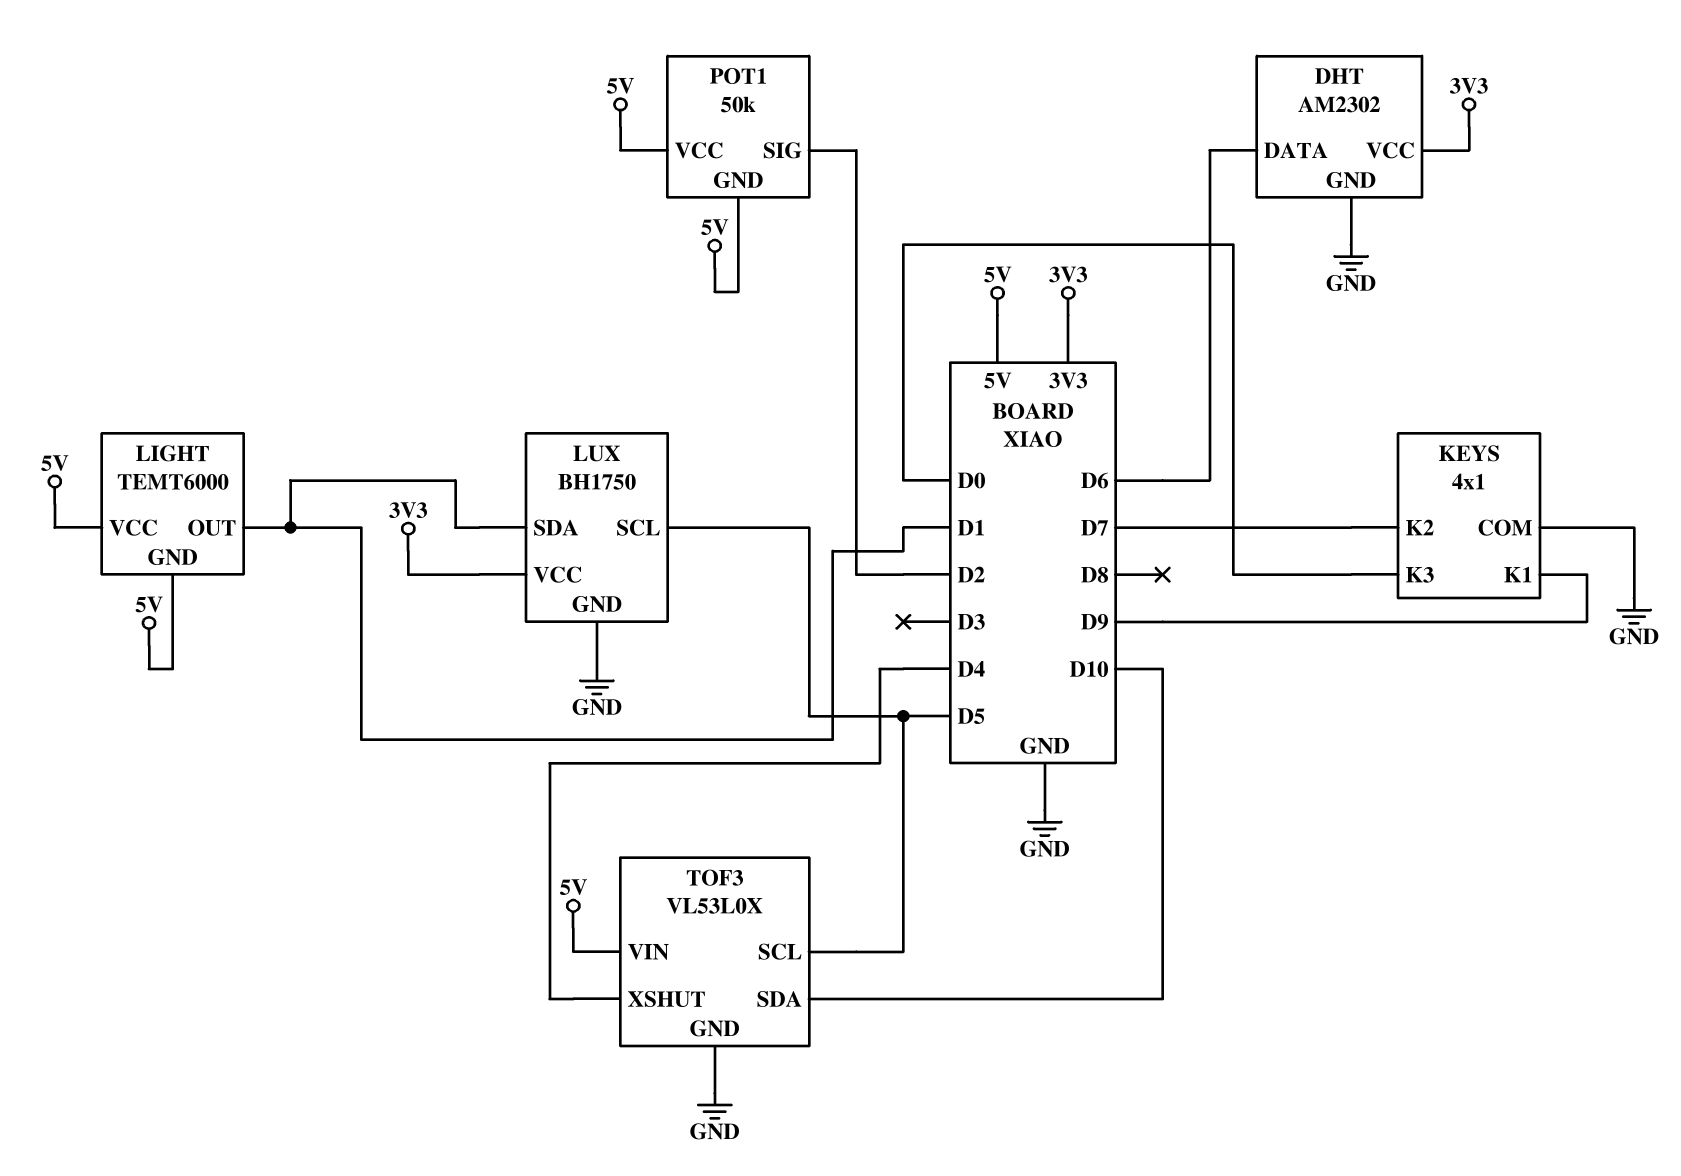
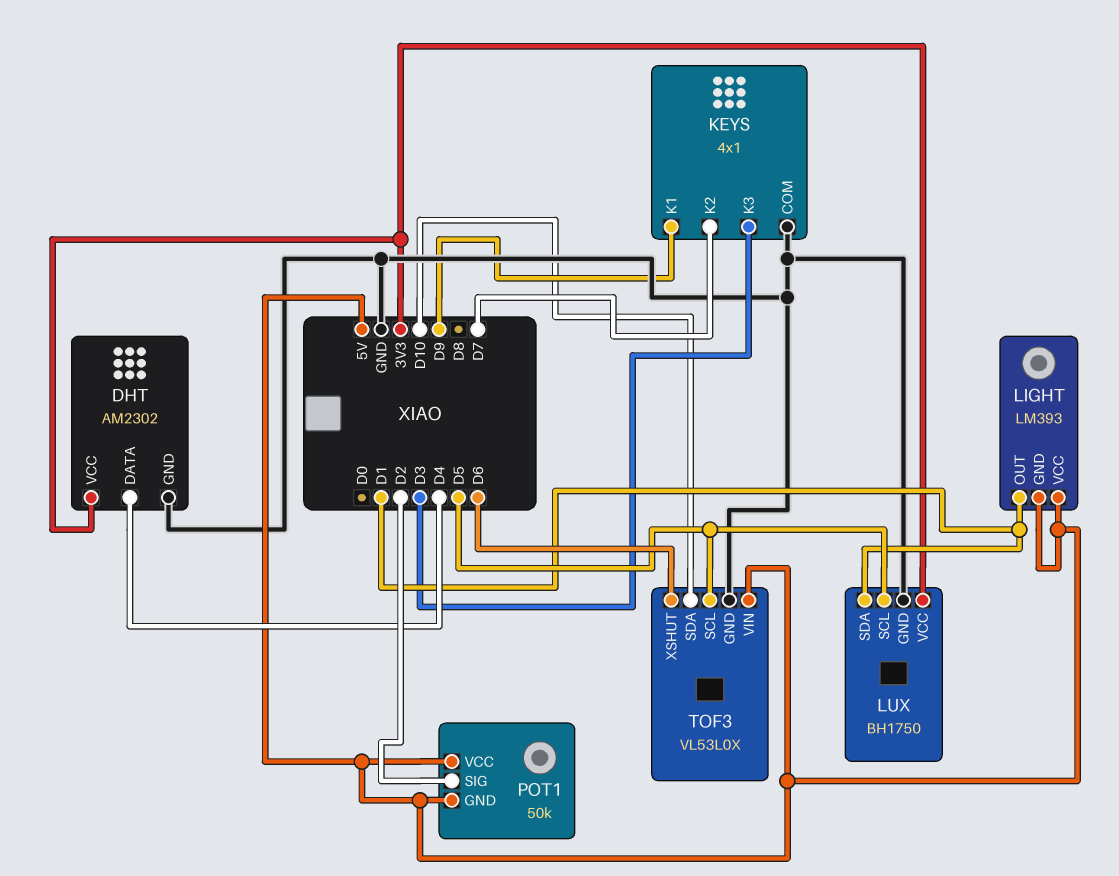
DHT pin DATA: D6 -> D4
KEYS pin K3: D0 -> D3
LIGHT: TEMT6000 -> LM393
TOF3 pin XSHUT: D4 -> D6

